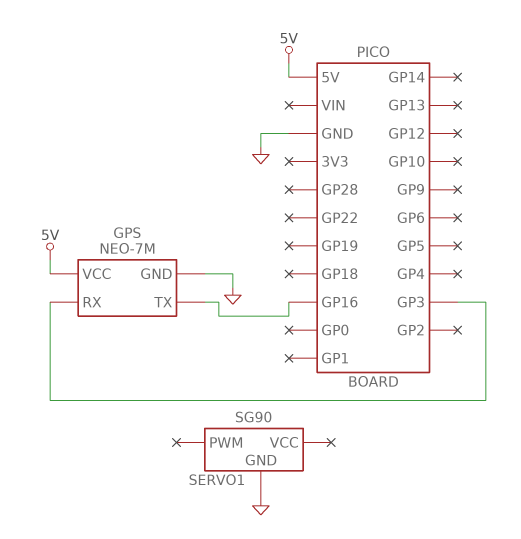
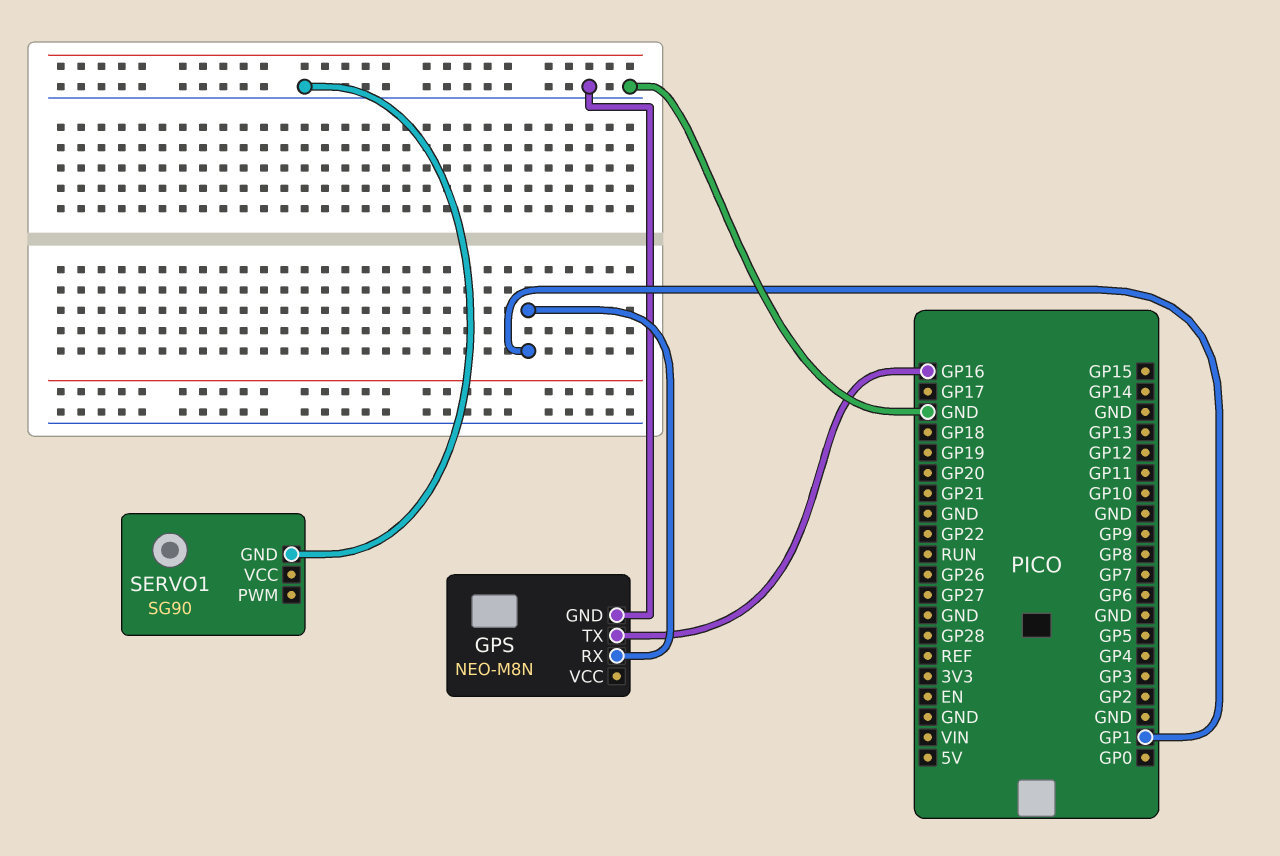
GPS: NEO-7M -> NEO-M8N
GPS pin RX: GP3 -> GP1
GPS pin VCC: 5V -> none

